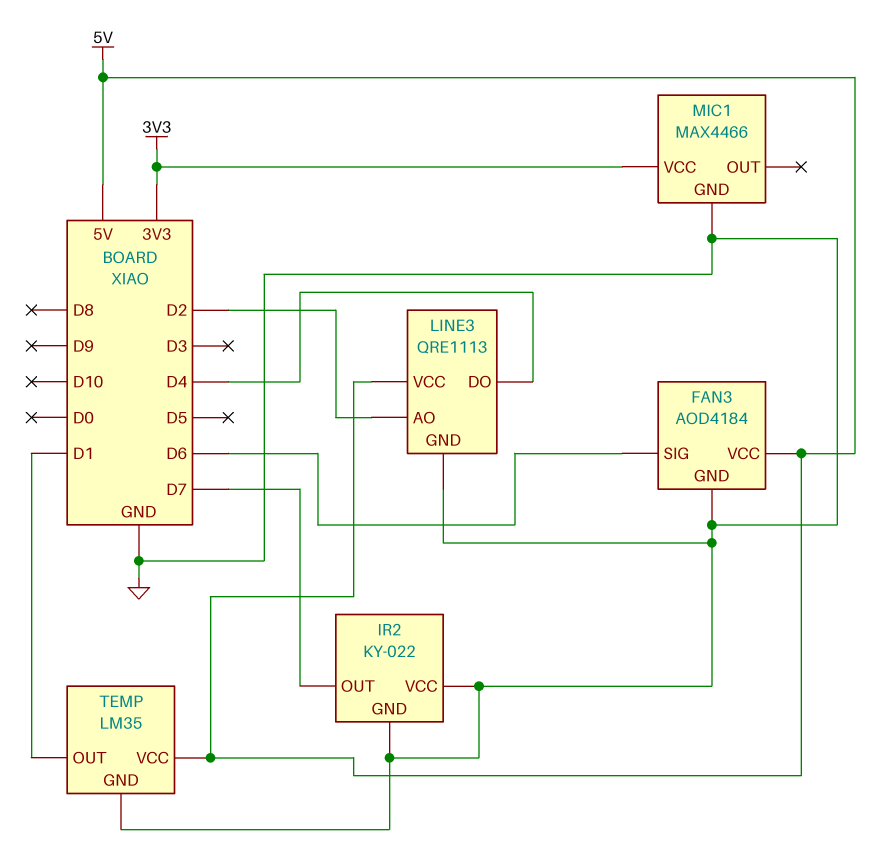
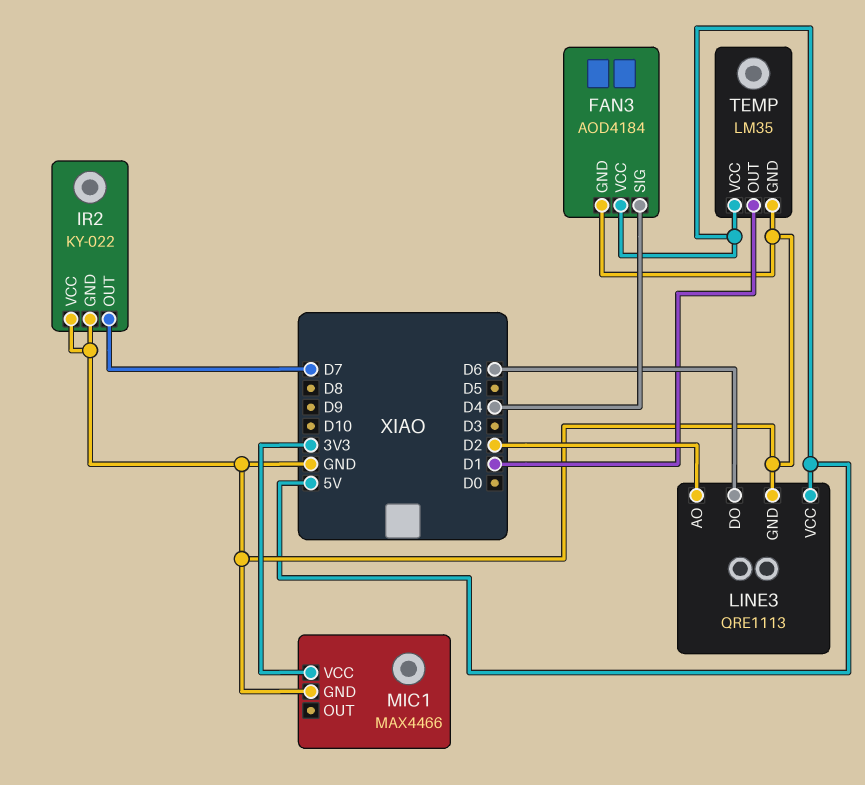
FAN3 pin SIG: D6 -> D4
LINE3 pin DO: D4 -> D6

